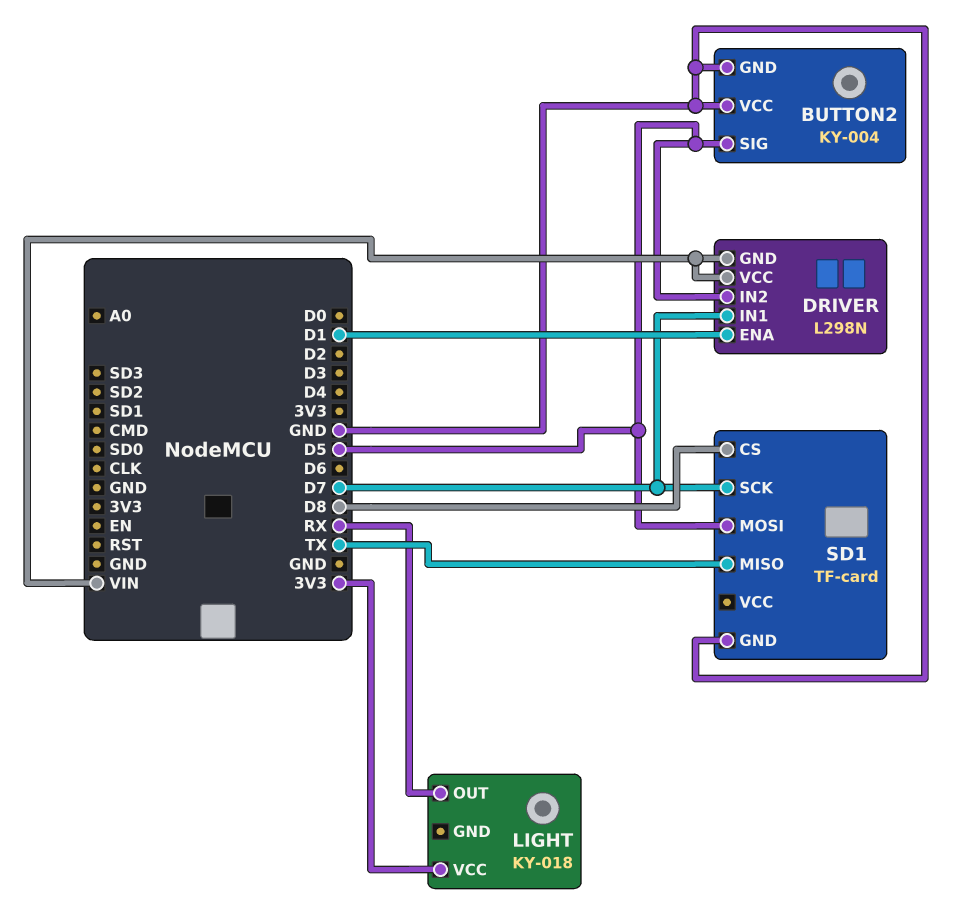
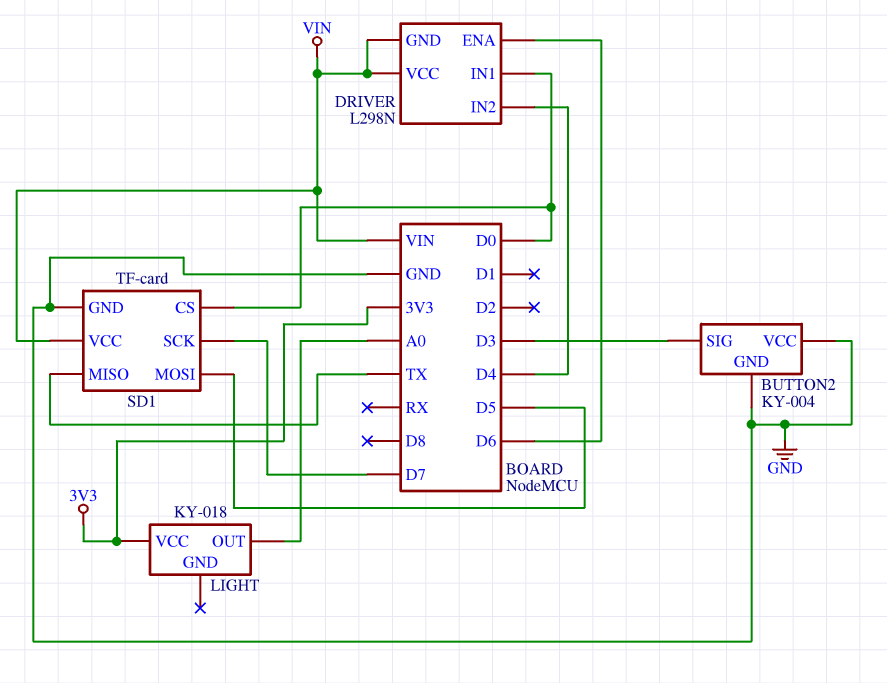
BUTTON2 pin SIG: D5 -> D3
DRIVER pin ENA: D1 -> D6
DRIVER pin IN1: D7 -> D0
DRIVER pin IN2: D5 -> D4
LIGHT pin OUT: RX -> A0
SD1 pin CS: D8 -> D0
SD1 pin VCC: none -> VIN

